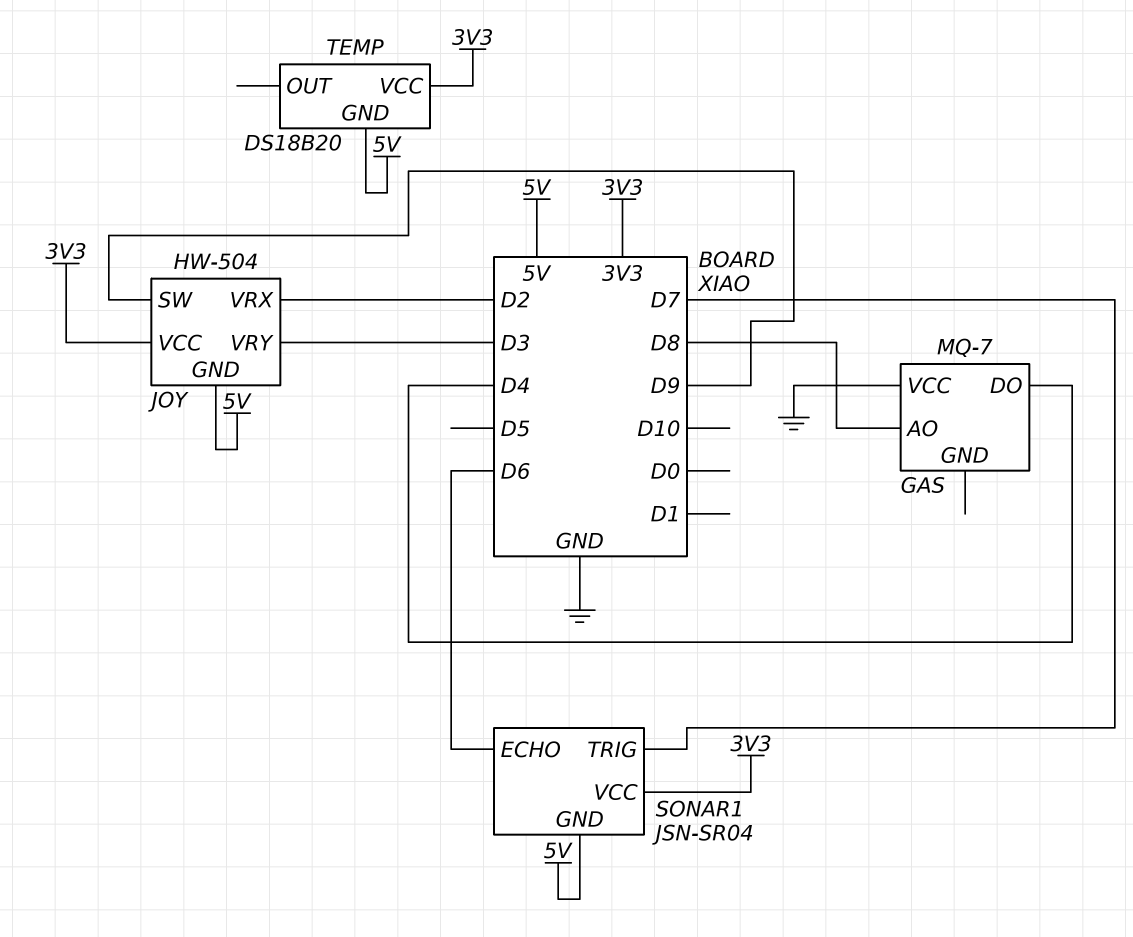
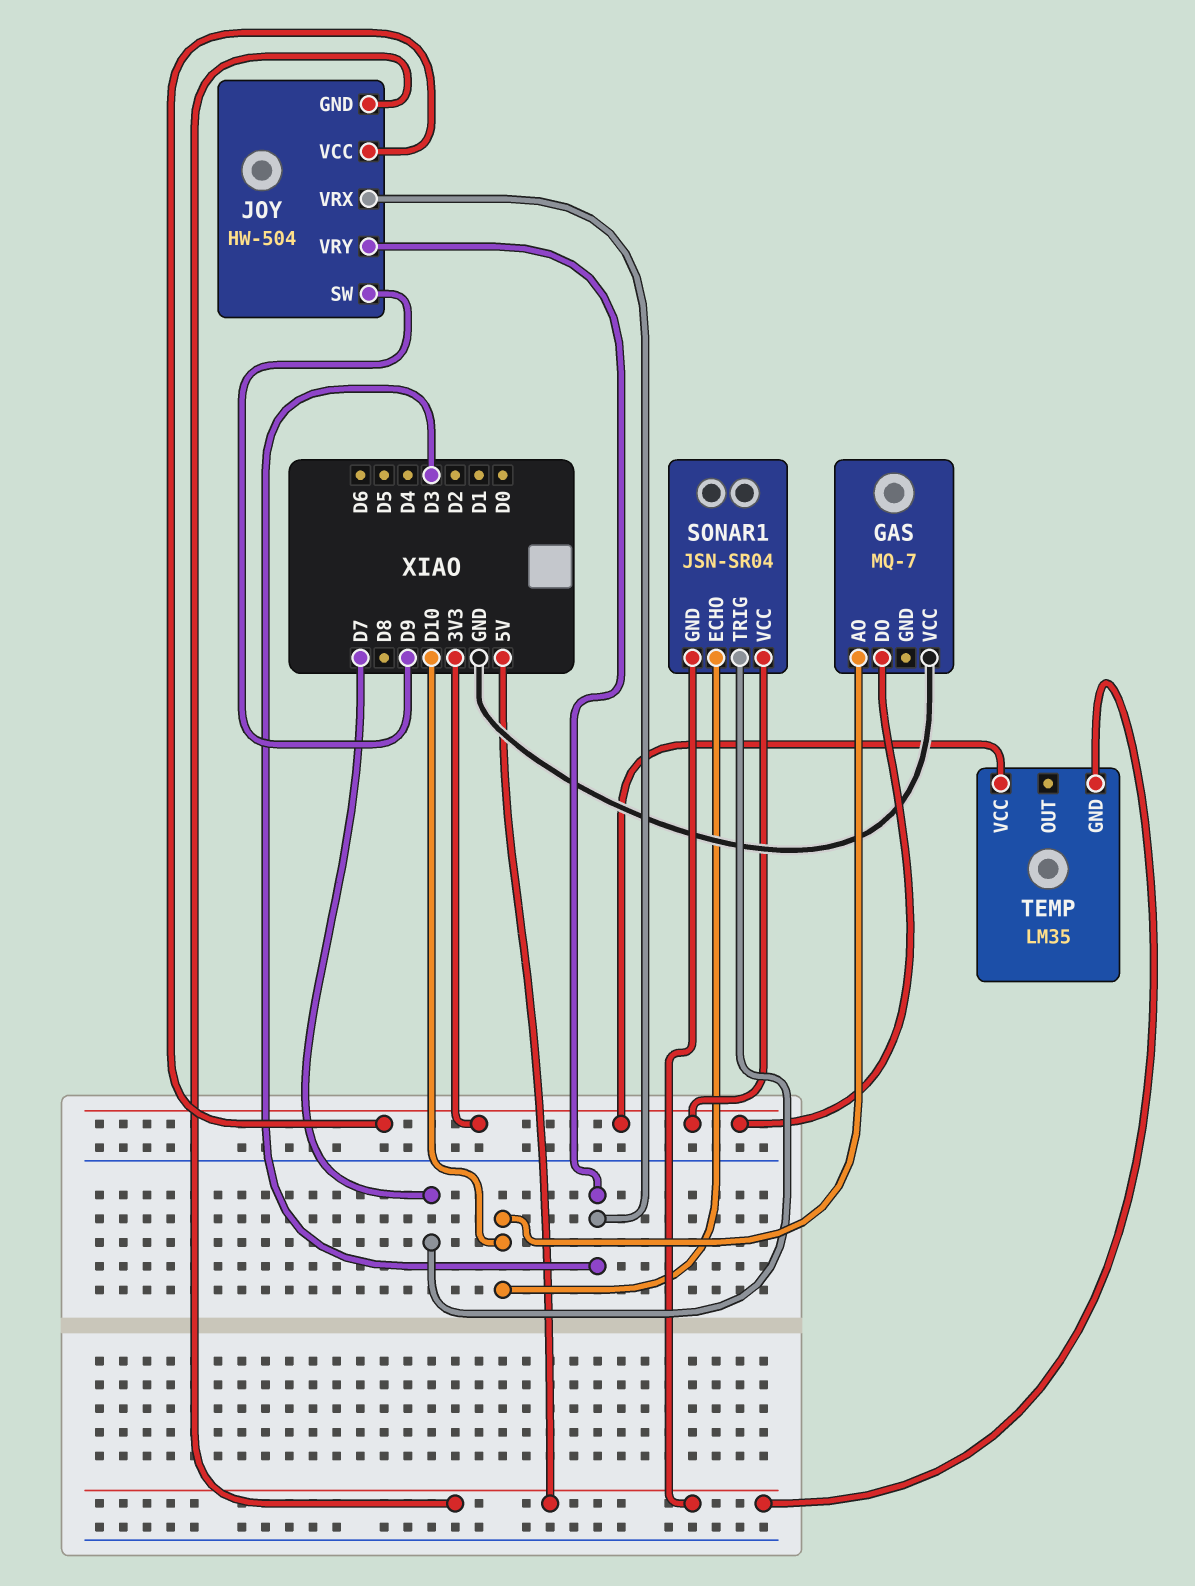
GAS pin AO: D8 -> D10
GAS pin DO: D4 -> 3V3
JOY pin VRX: D2 -> D3
SONAR1 pin ECHO: D6 -> D10
TEMP: DS18B20 -> LM35

